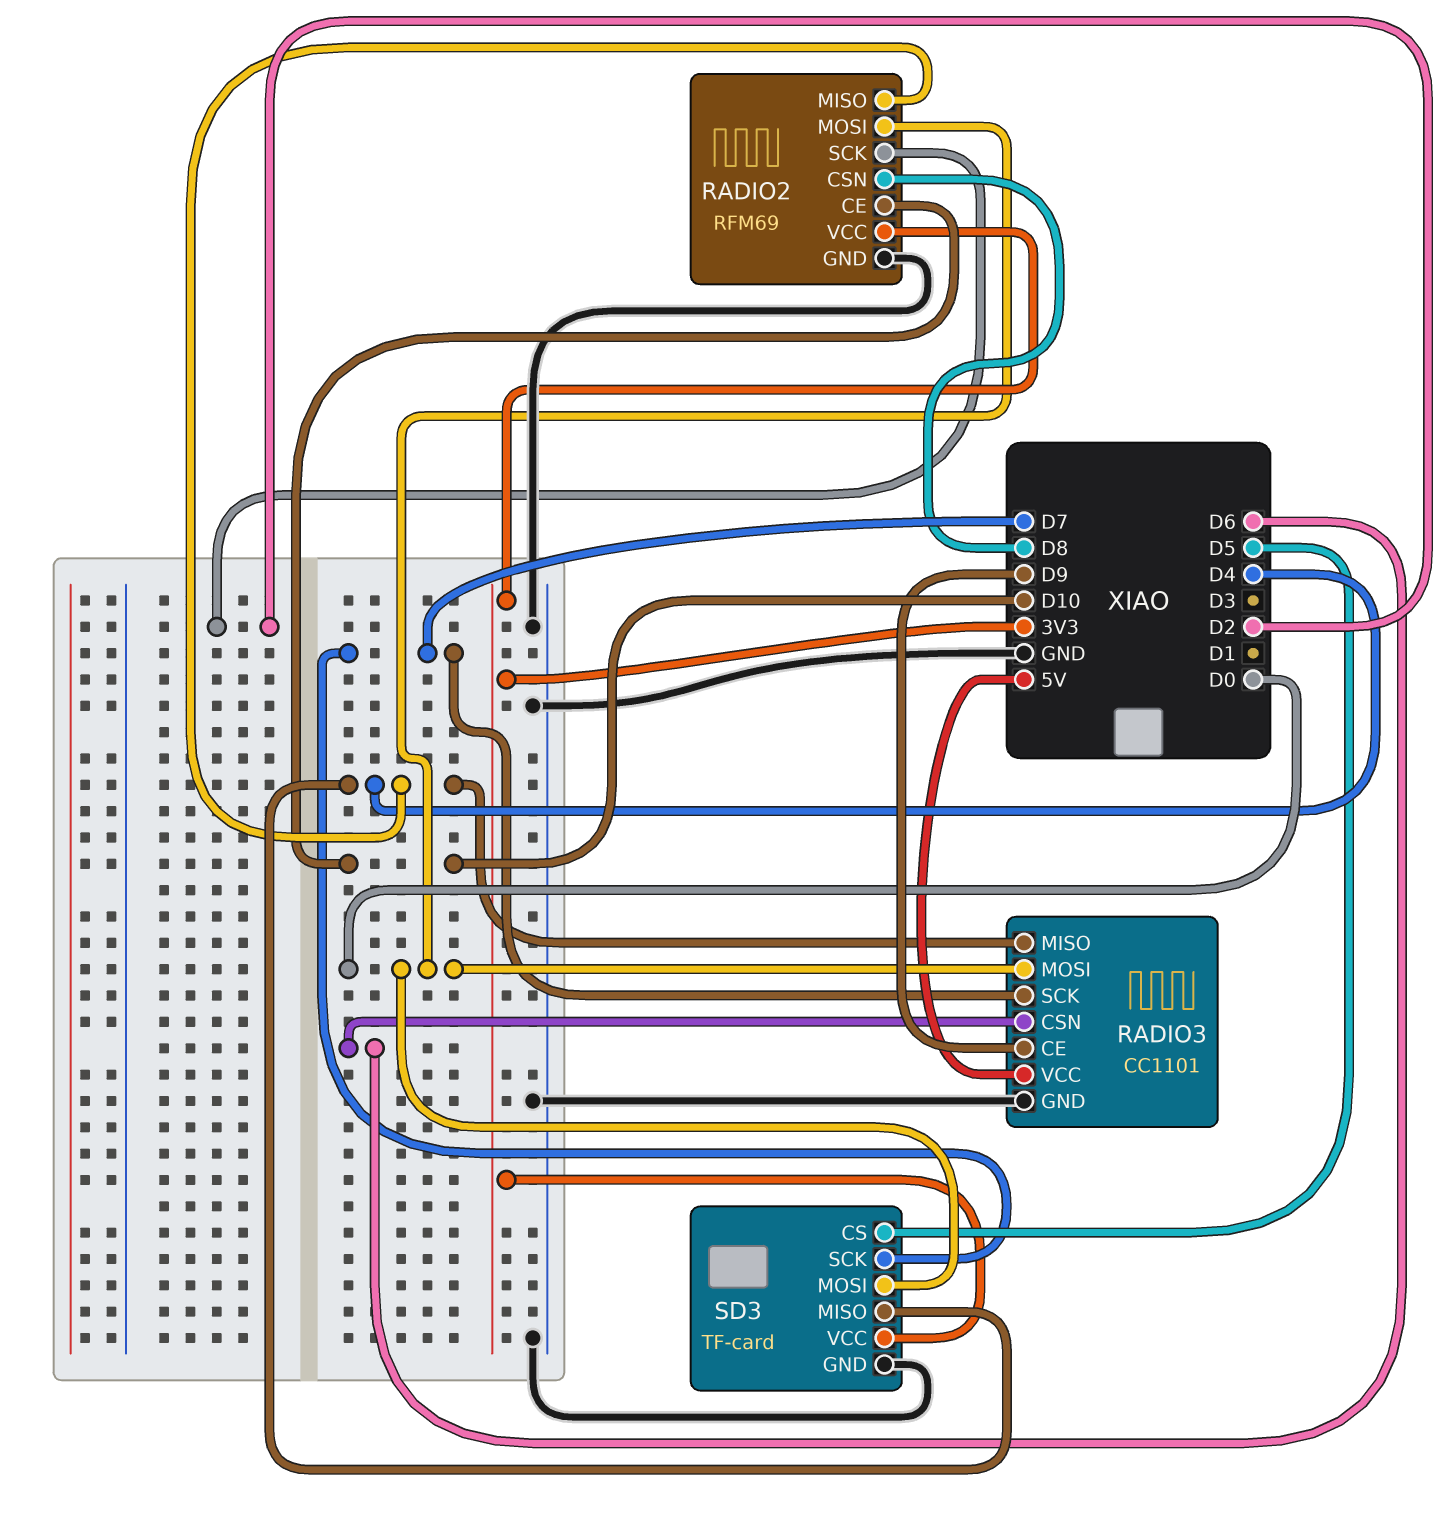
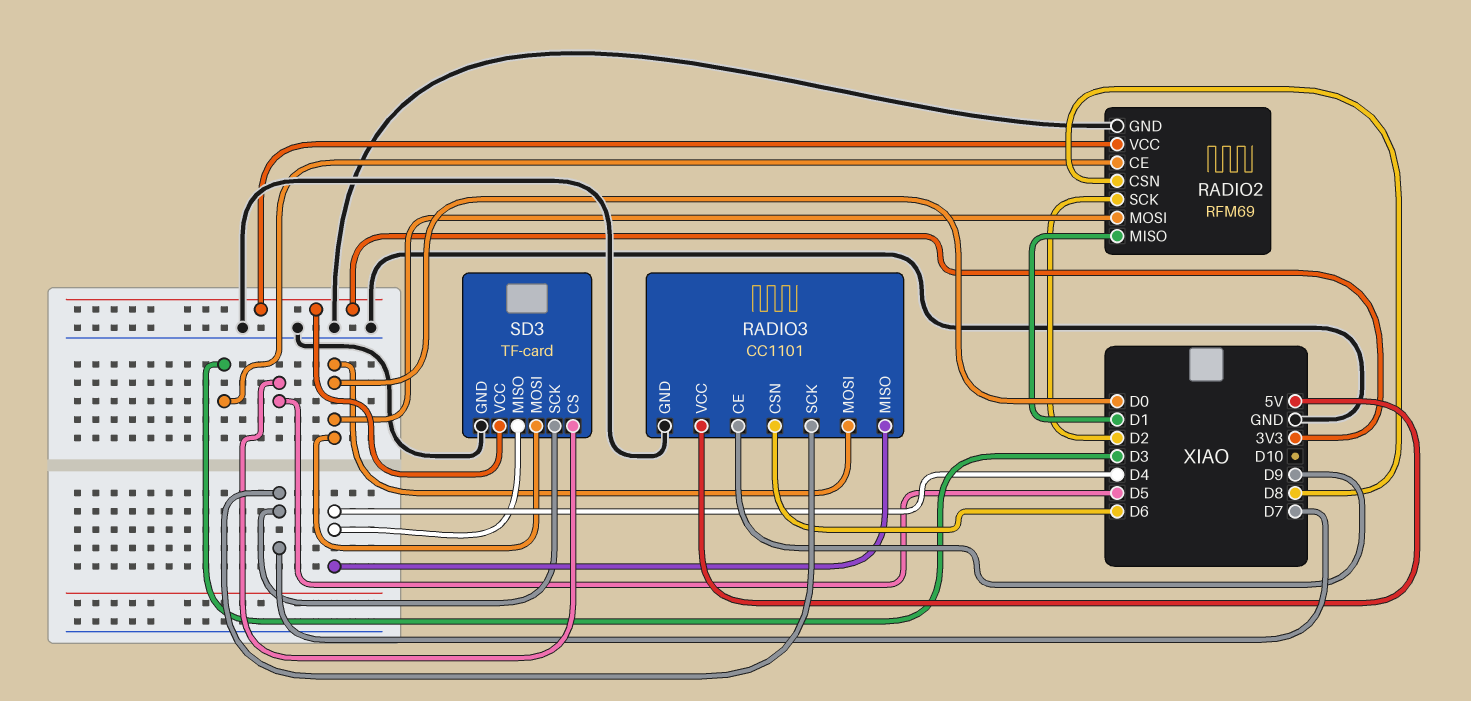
RADIO2 pin CE: D10 -> D3
RADIO2 pin MISO: D4 -> D1

